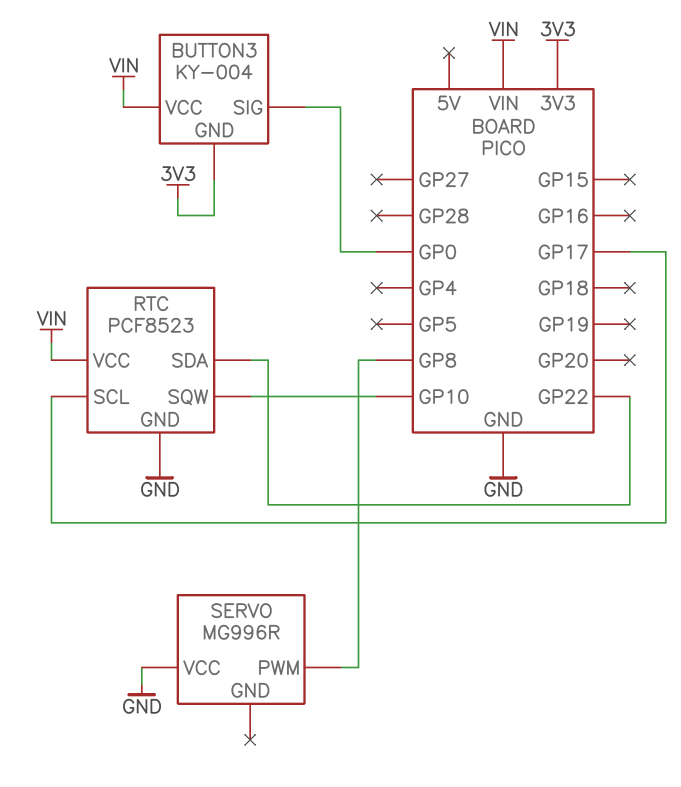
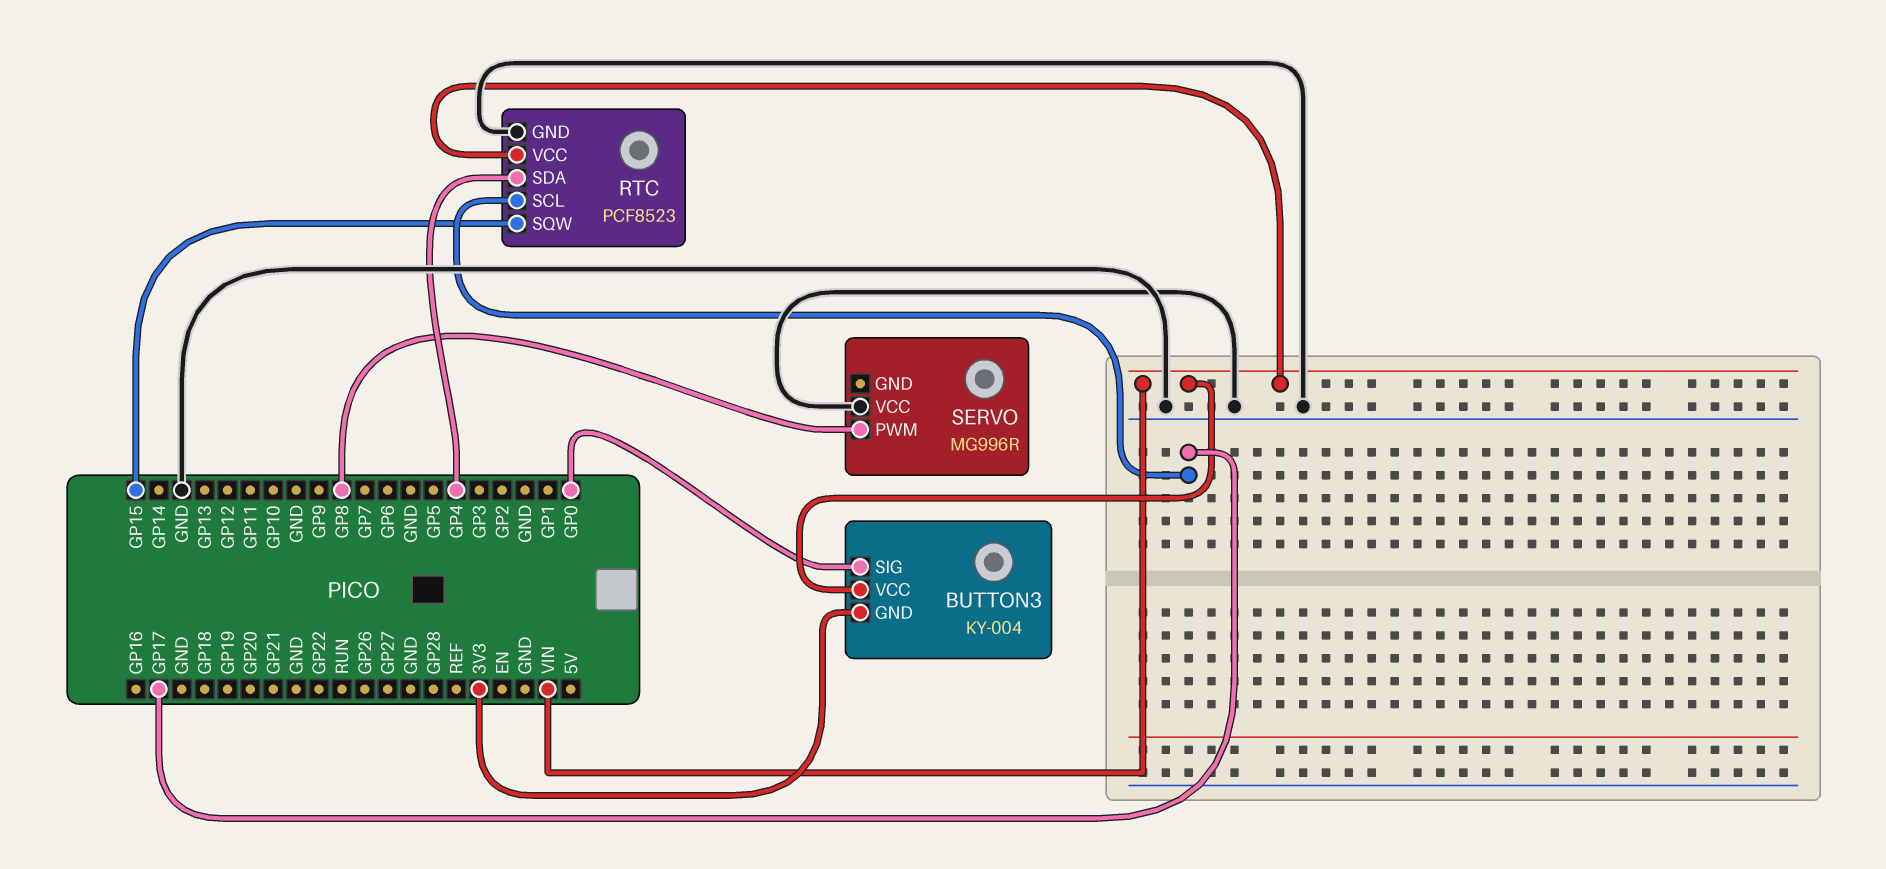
RTC pin SDA: GP22 -> GP4
RTC pin SQW: GP10 -> GP15

